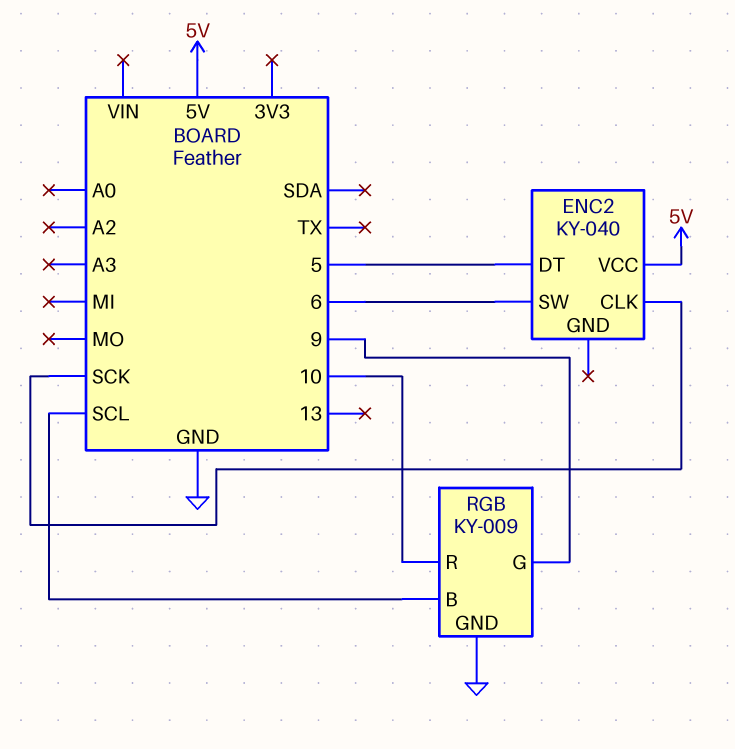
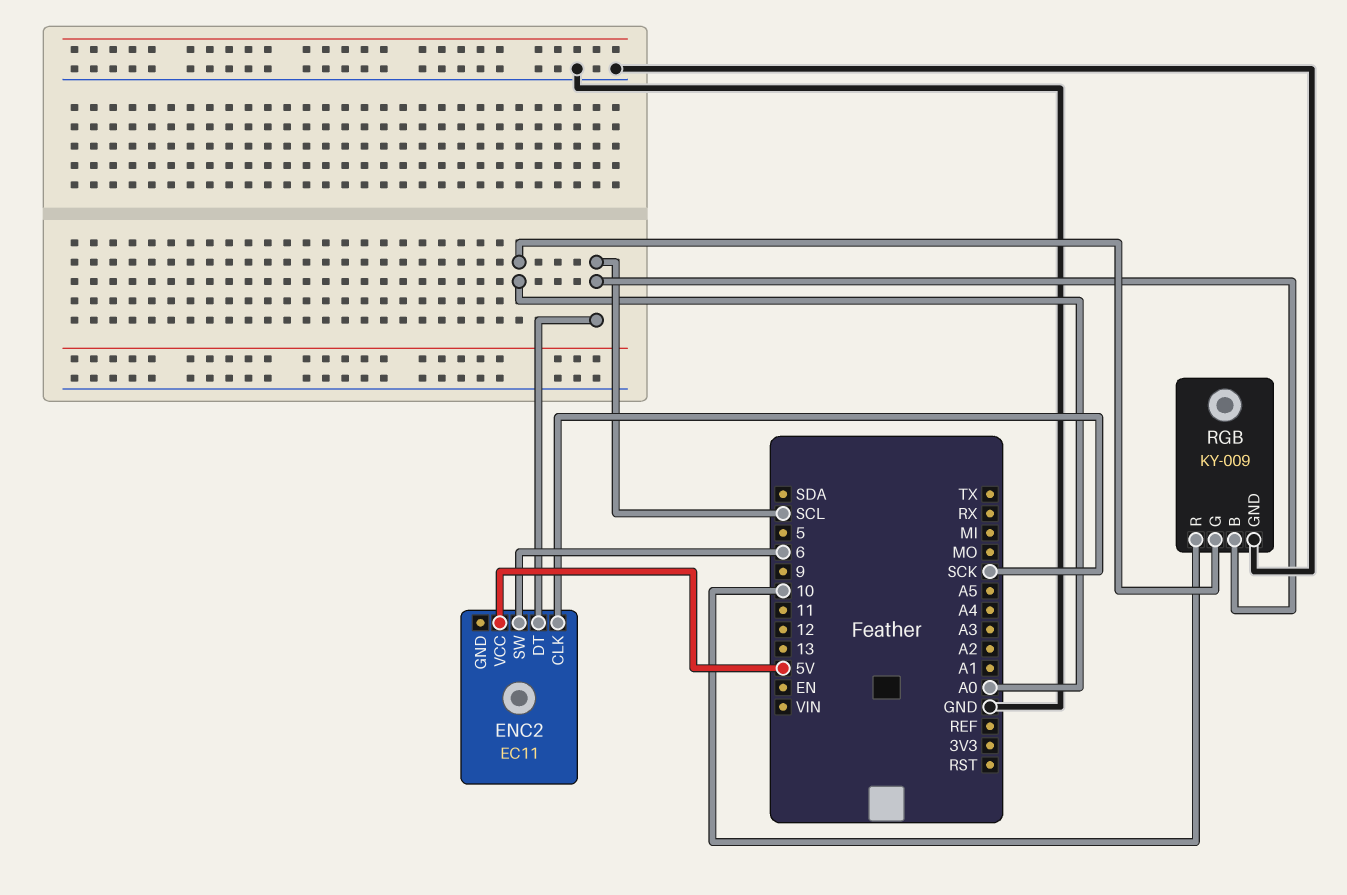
ENC2: KY-040 -> EC11
ENC2 pin DT: 5 -> SCL
RGB pin G: 9 -> A0

